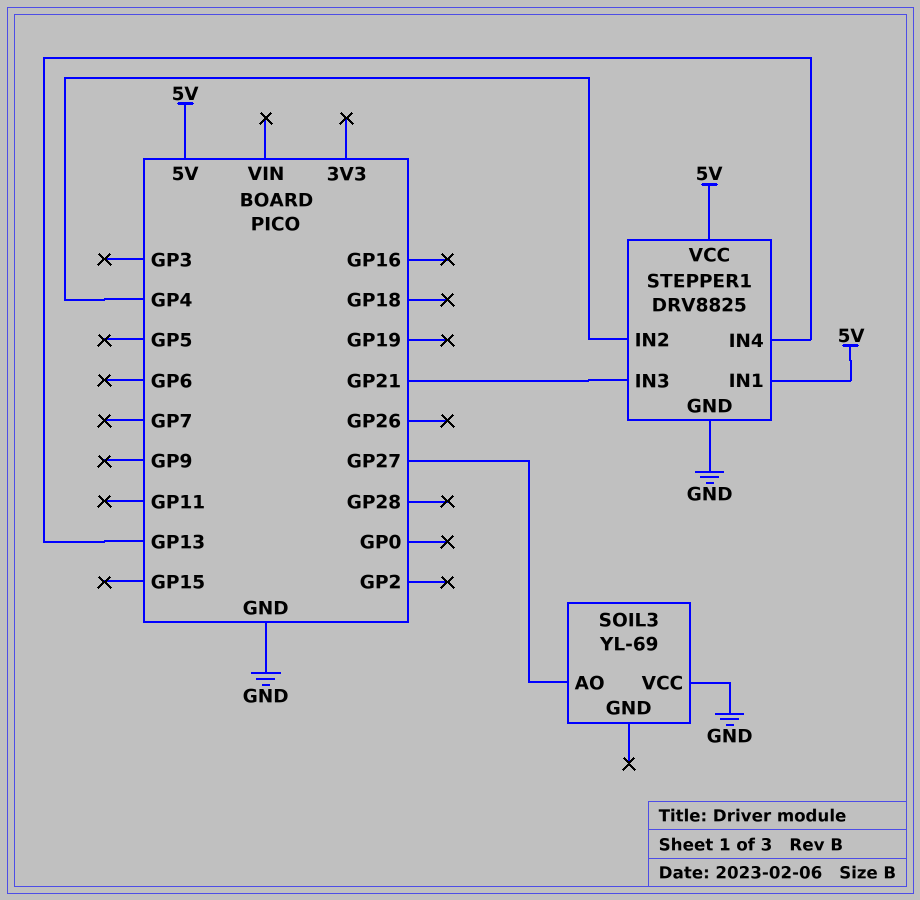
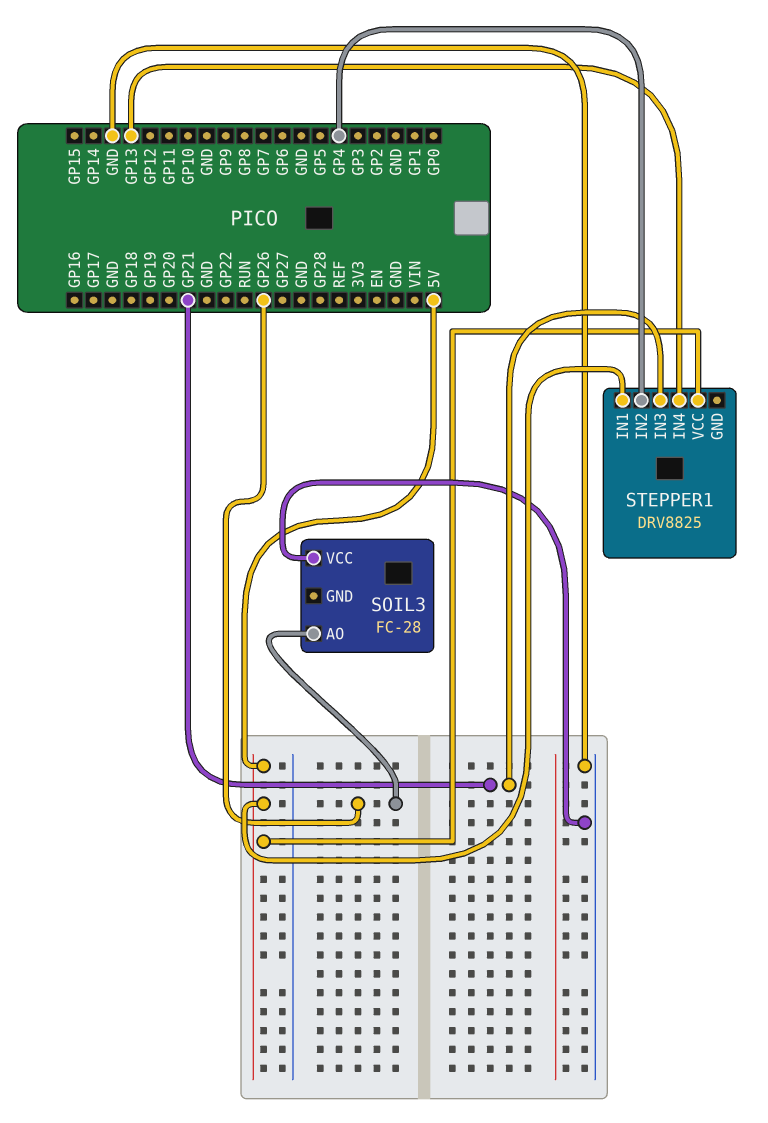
SOIL3: YL-69 -> FC-28
SOIL3 pin AO: GP27 -> GP26
STEPPER1 pin GND: GND -> none

